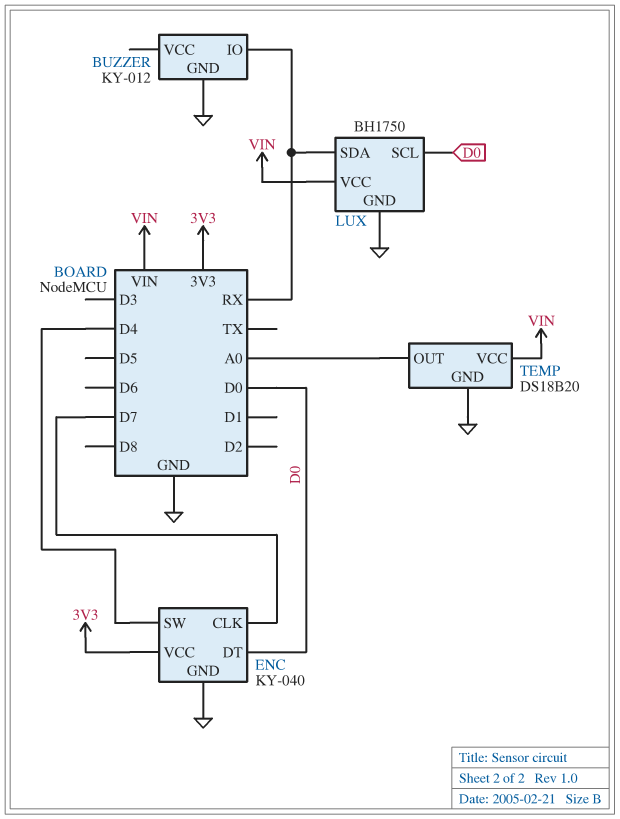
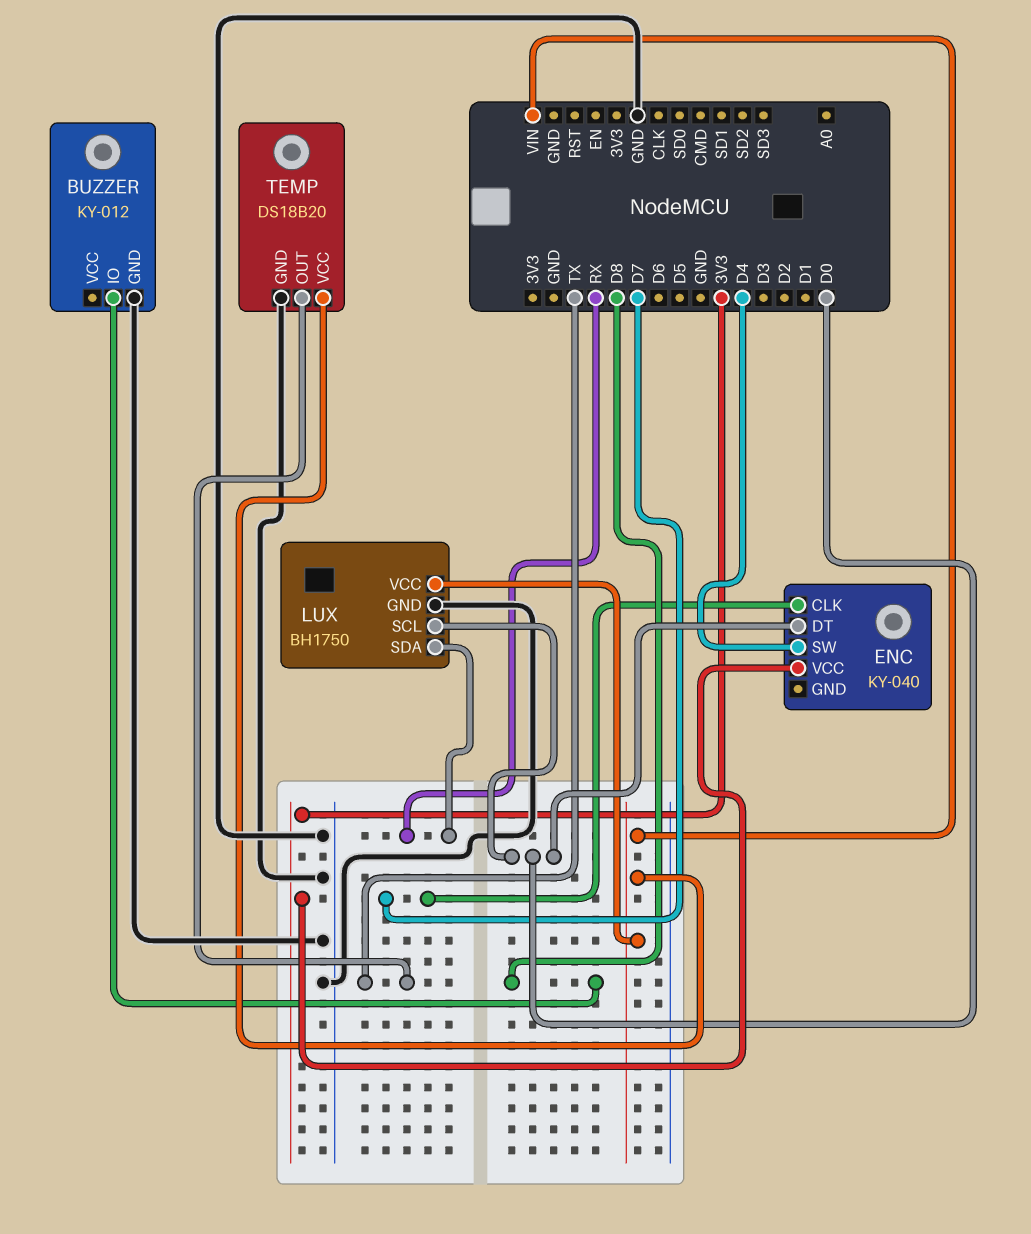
BUZZER pin IO: RX -> D8
ENC pin GND: GND -> none
TEMP pin OUT: A0 -> TX

